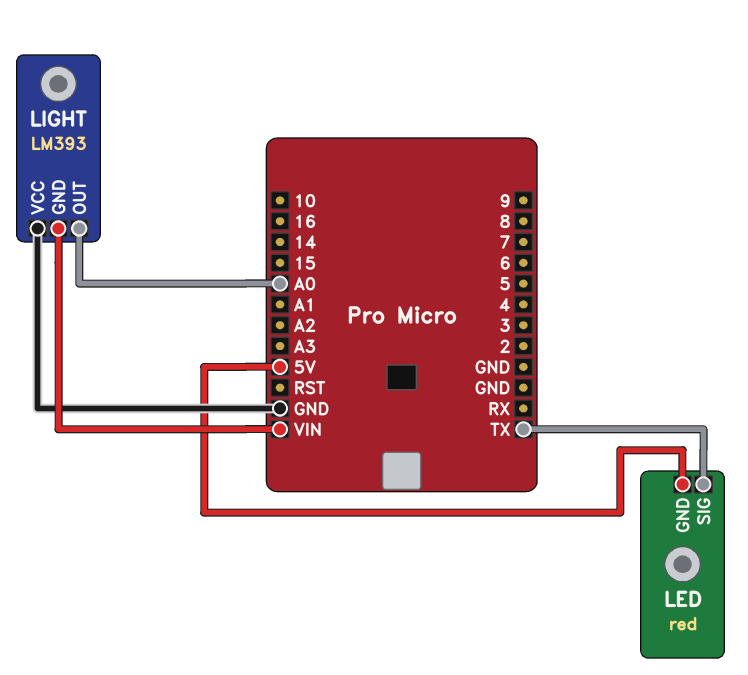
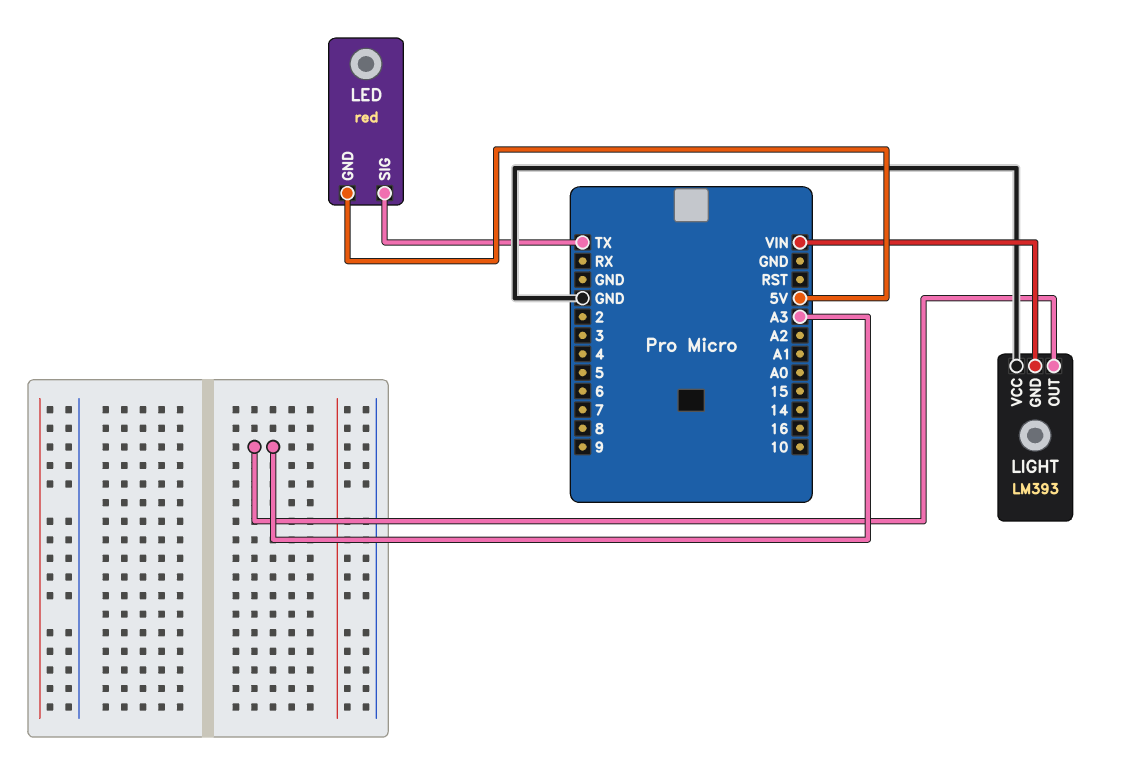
LIGHT pin OUT: A0 -> A3

